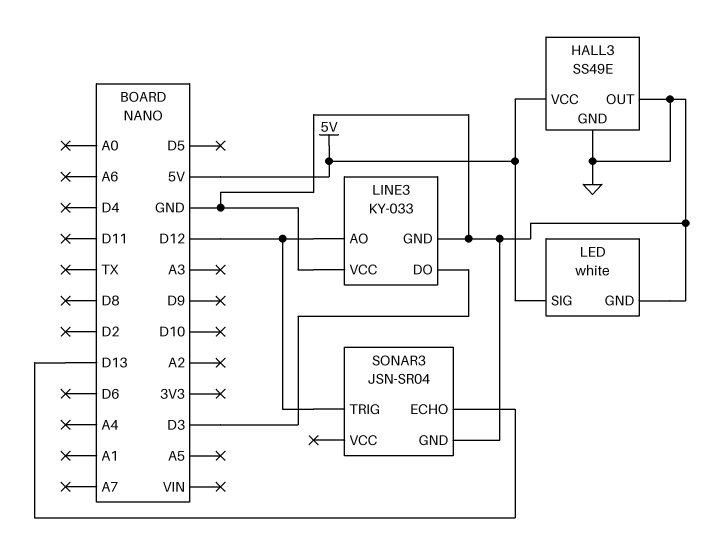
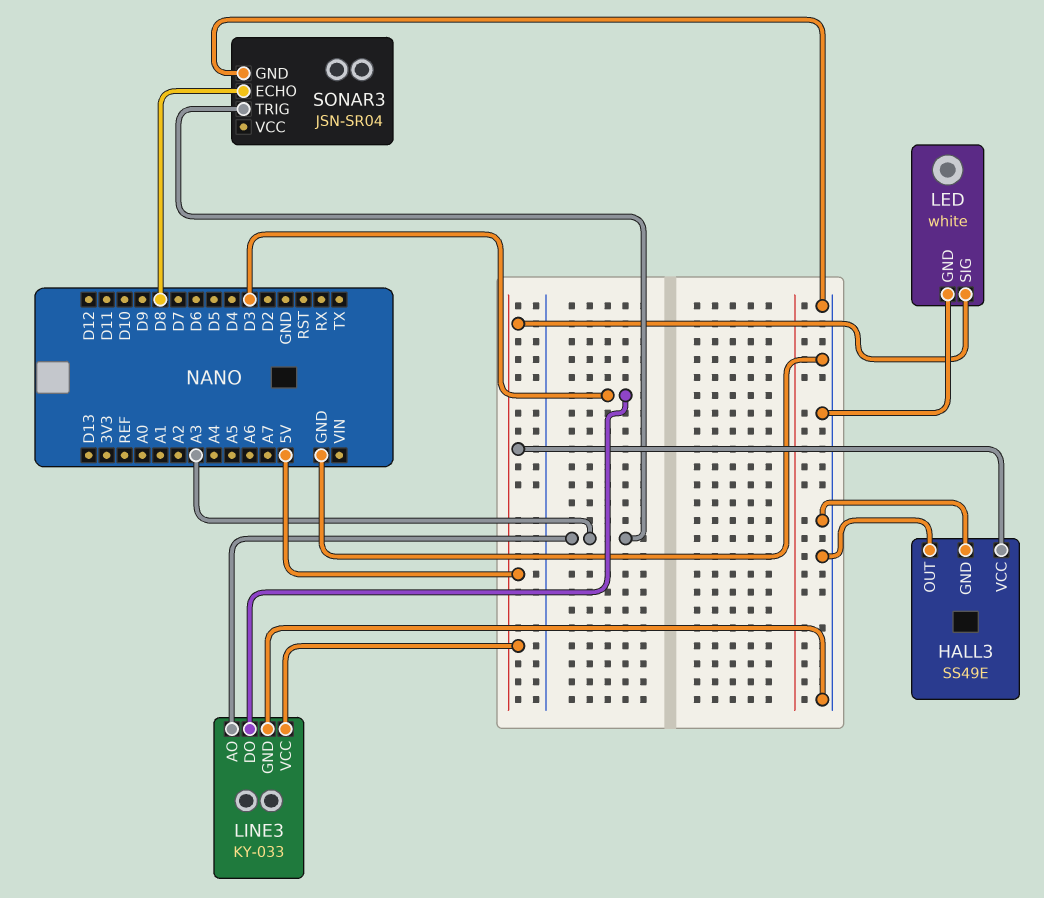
LINE3 pin AO: D12 -> A3
LINE3 pin VCC: GND -> 5V
SONAR3 pin ECHO: D13 -> D8
SONAR3 pin TRIG: D12 -> A3

